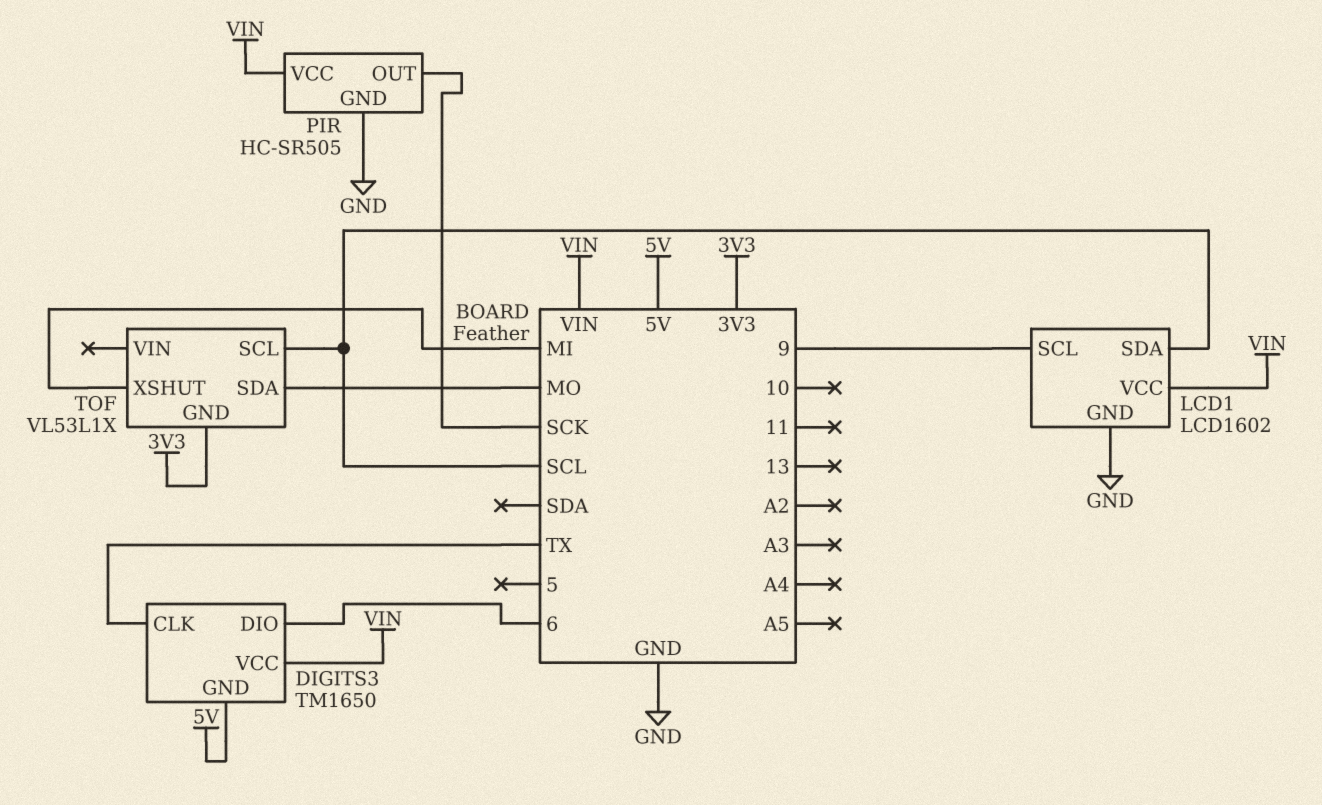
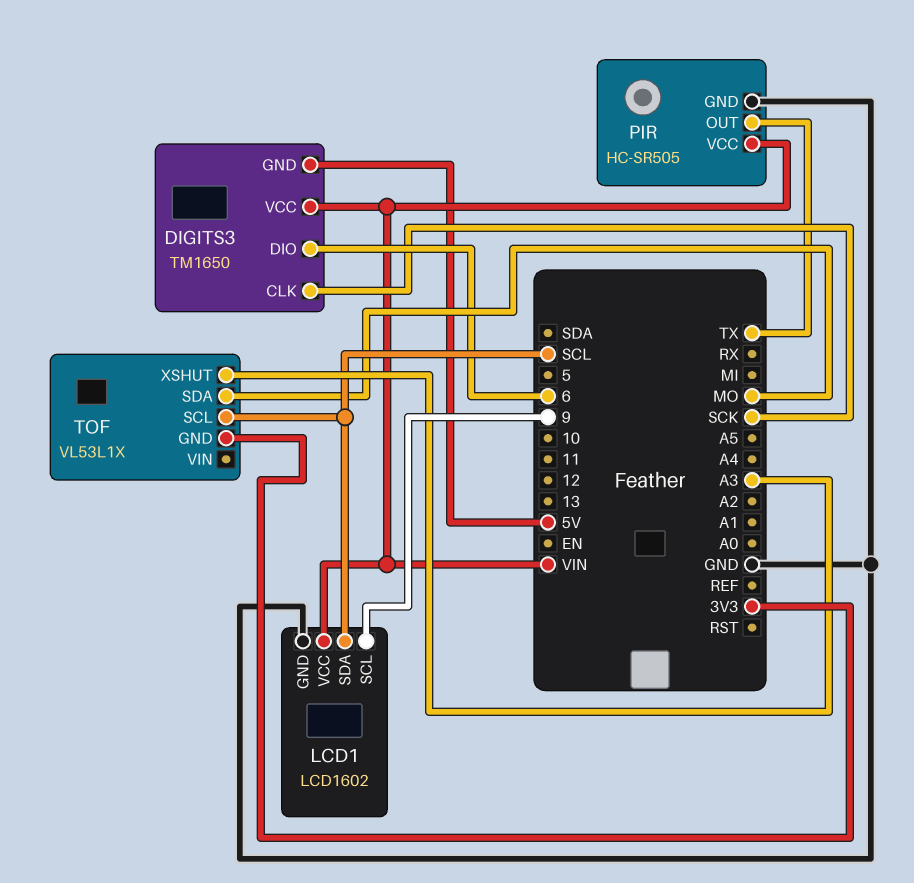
DIGITS3 pin CLK: TX -> SCK
PIR pin OUT: SCK -> TX
TOF pin XSHUT: MI -> A3

